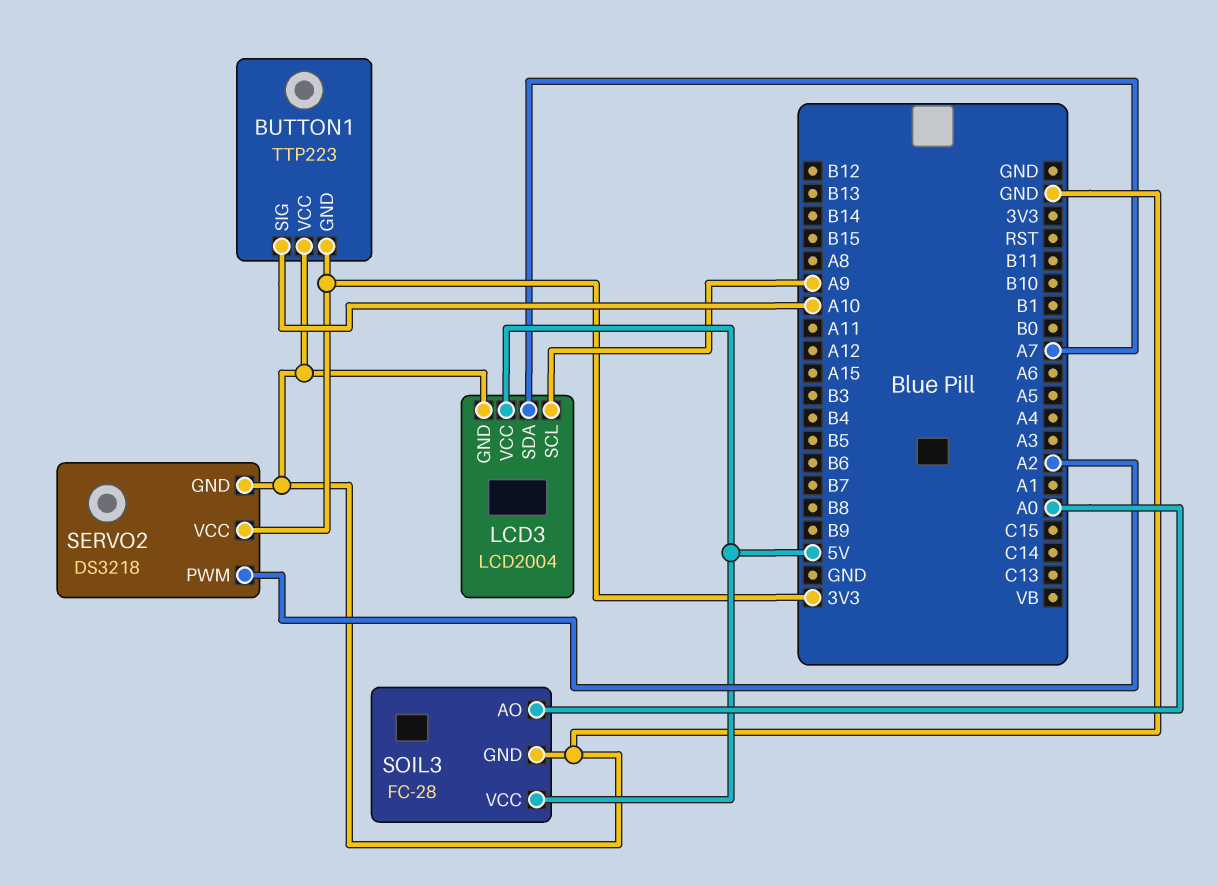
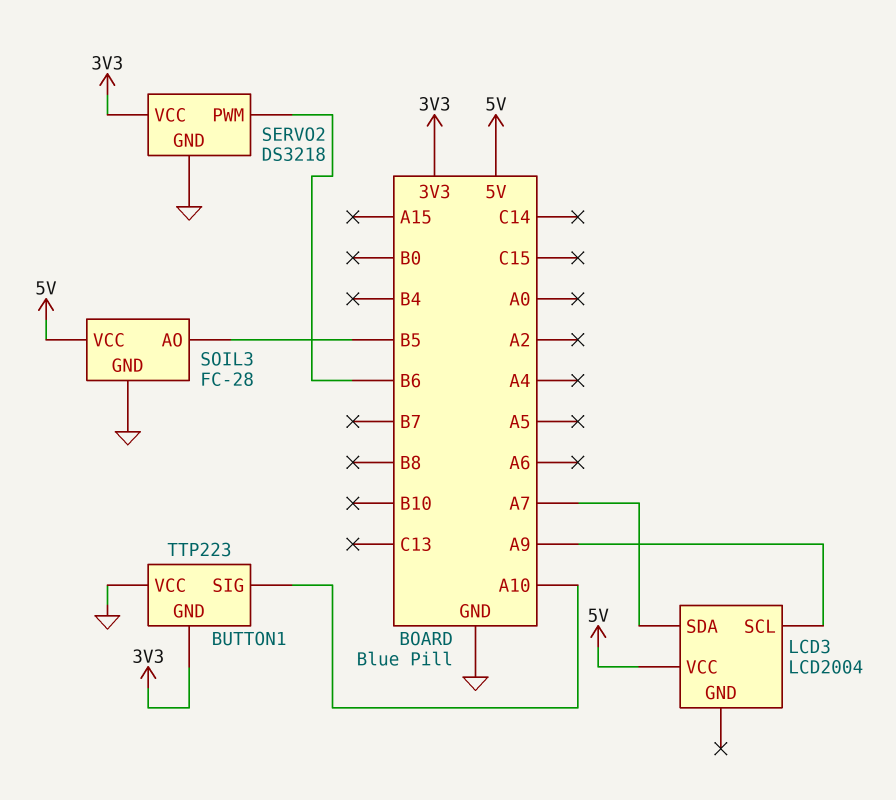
LCD3 pin GND: GND -> none
SERVO2 pin PWM: A2 -> B6
SOIL3 pin AO: A0 -> B5

